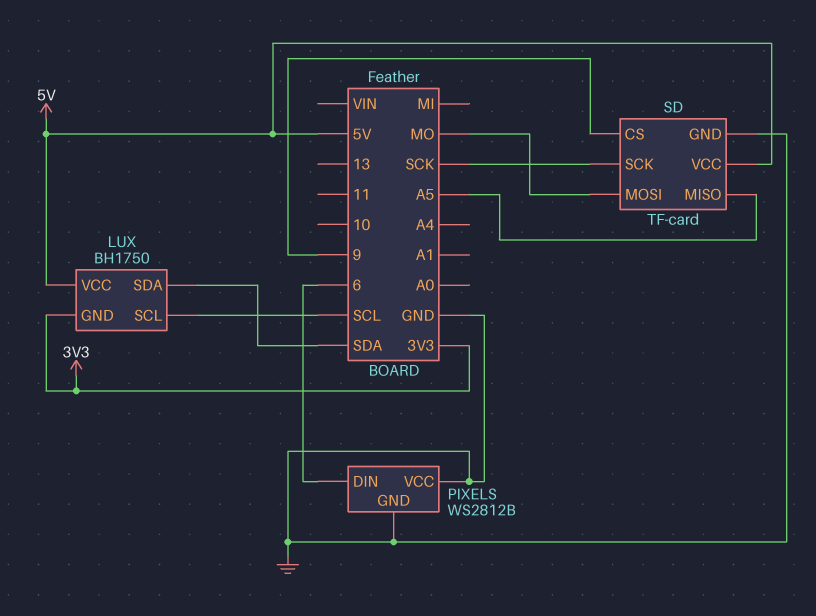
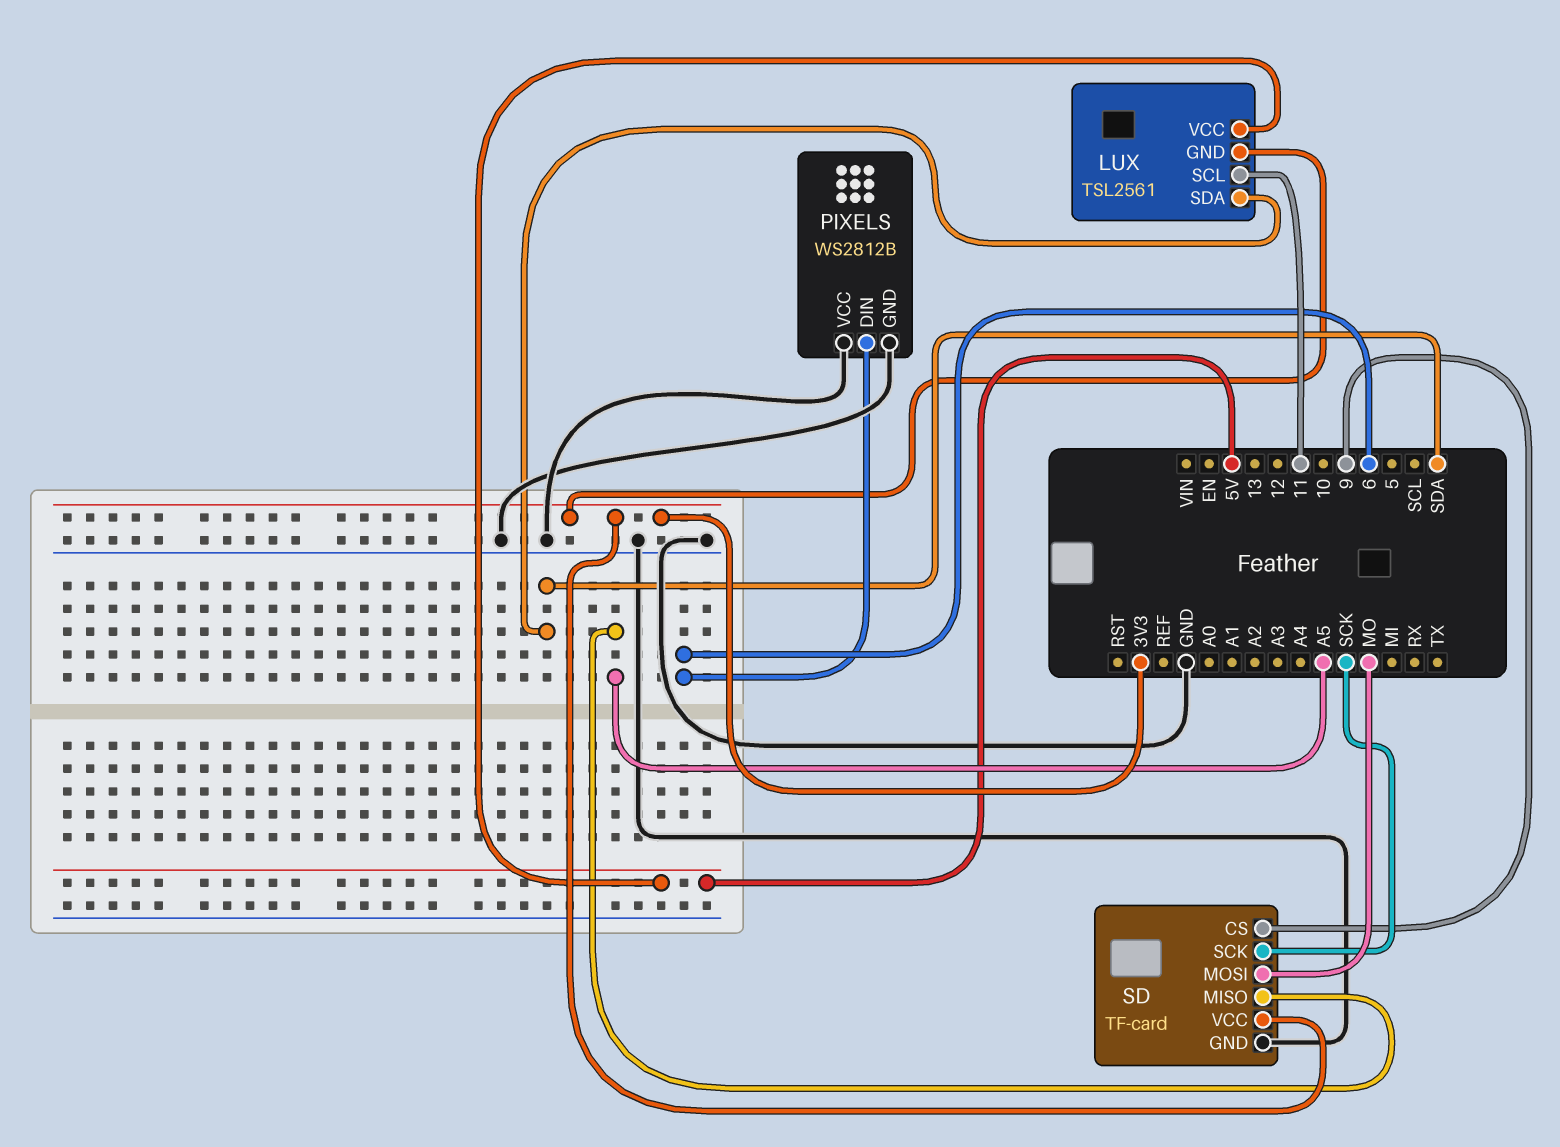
LUX: BH1750 -> TSL2561
LUX pin SCL: SCL -> 11
SD pin VCC: 5V -> 3V3

